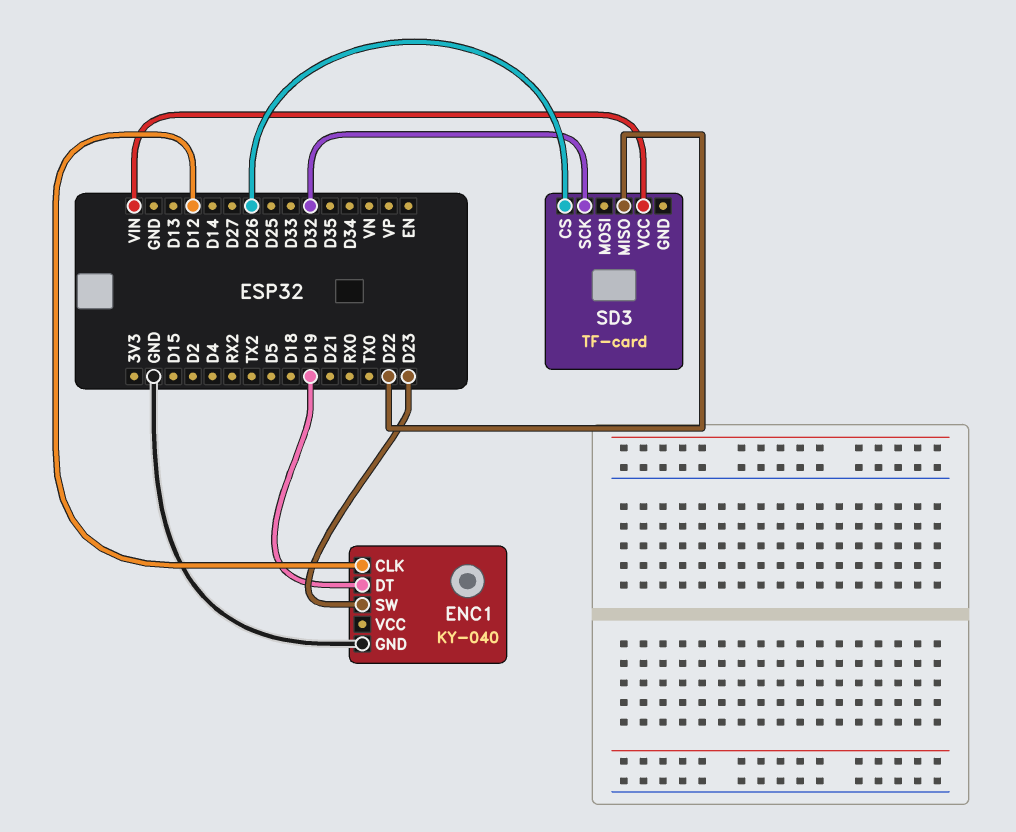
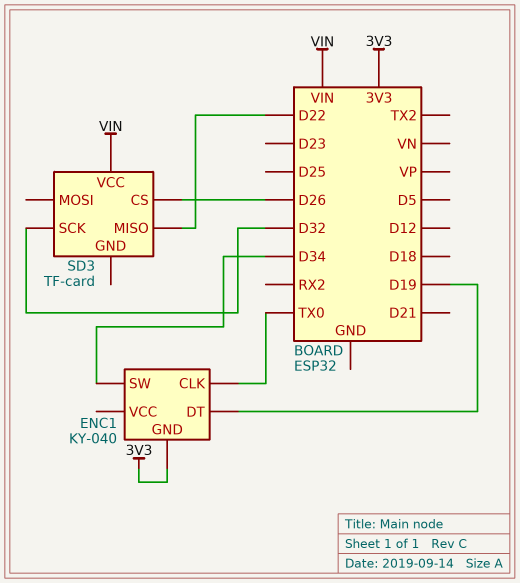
ENC1 pin CLK: D12 -> TX0
ENC1 pin GND: GND -> 3V3
ENC1 pin SW: D23 -> D34

